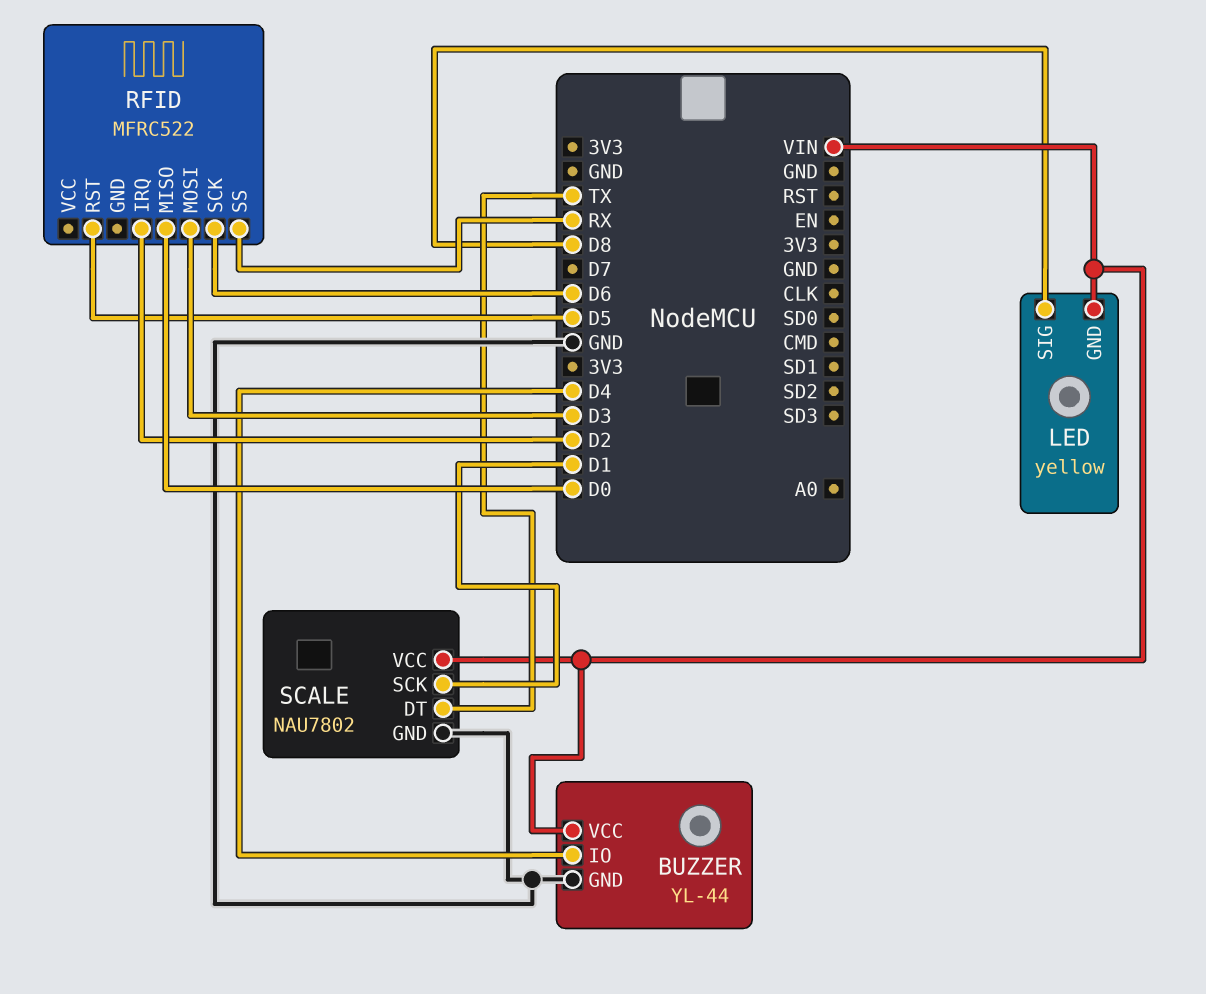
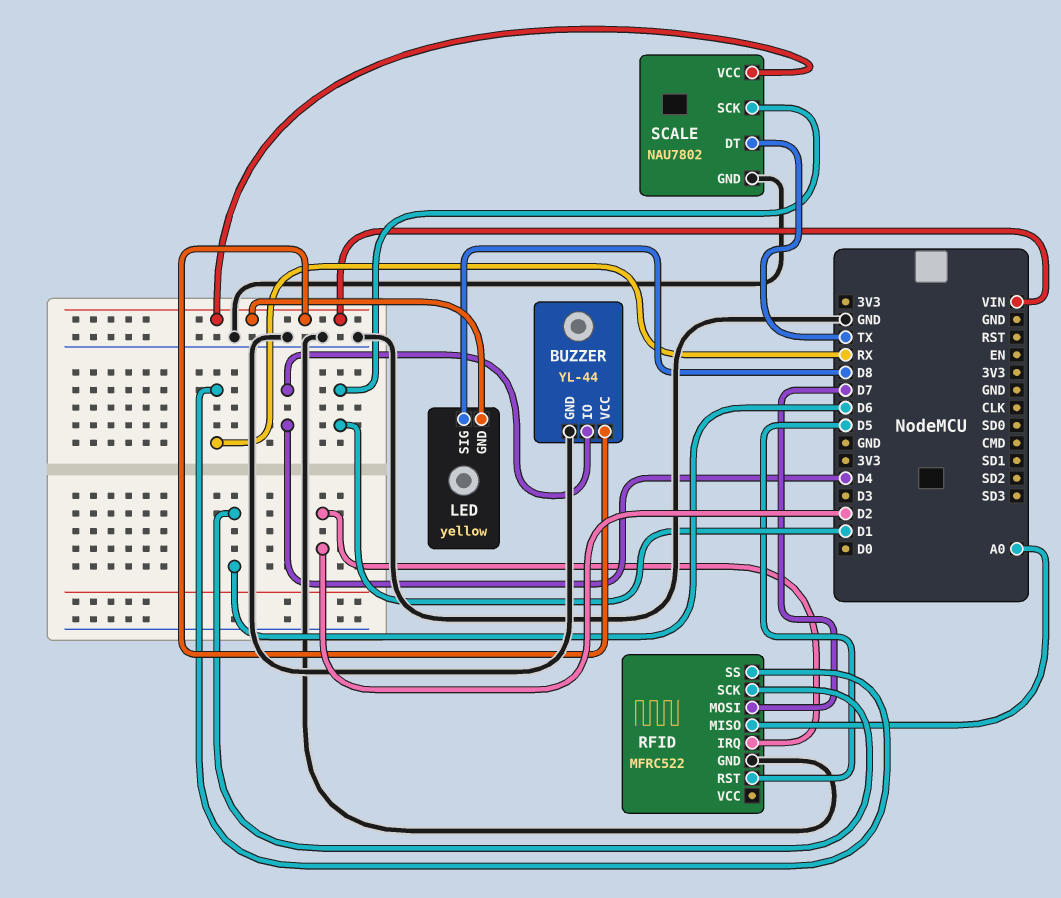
RFID pin GND: none -> GND
RFID pin MISO: D0 -> A0
RFID pin MOSI: D3 -> D7

